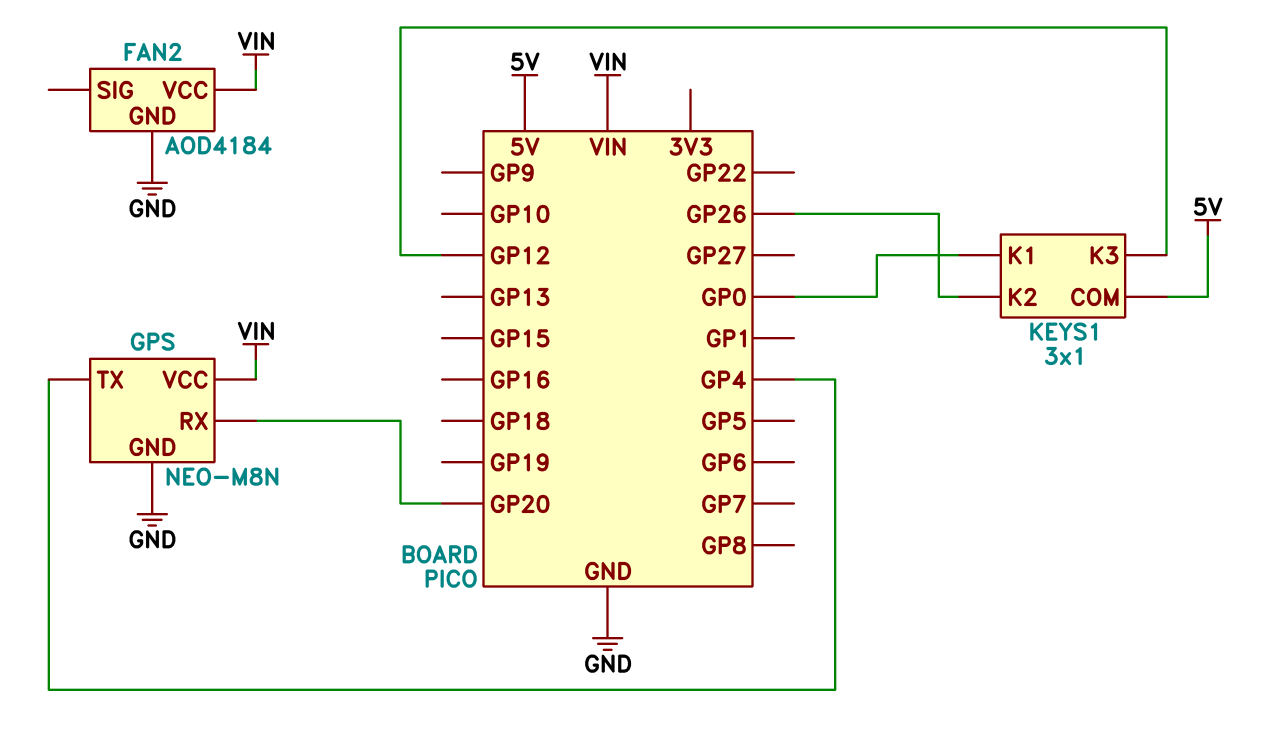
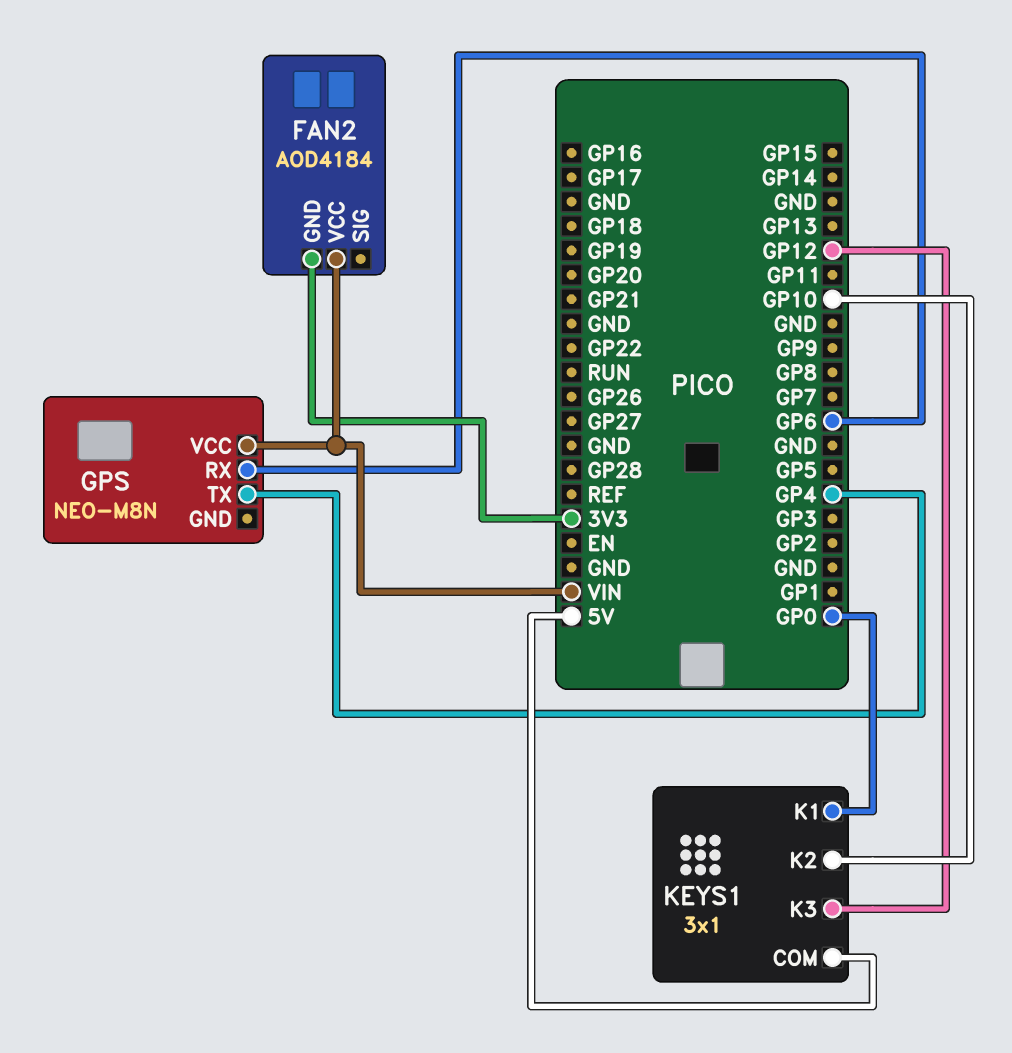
FAN2 pin GND: GND -> 3V3
GPS pin GND: GND -> none
GPS pin RX: GP20 -> GP6
KEYS1 pin K2: GP26 -> GP10

